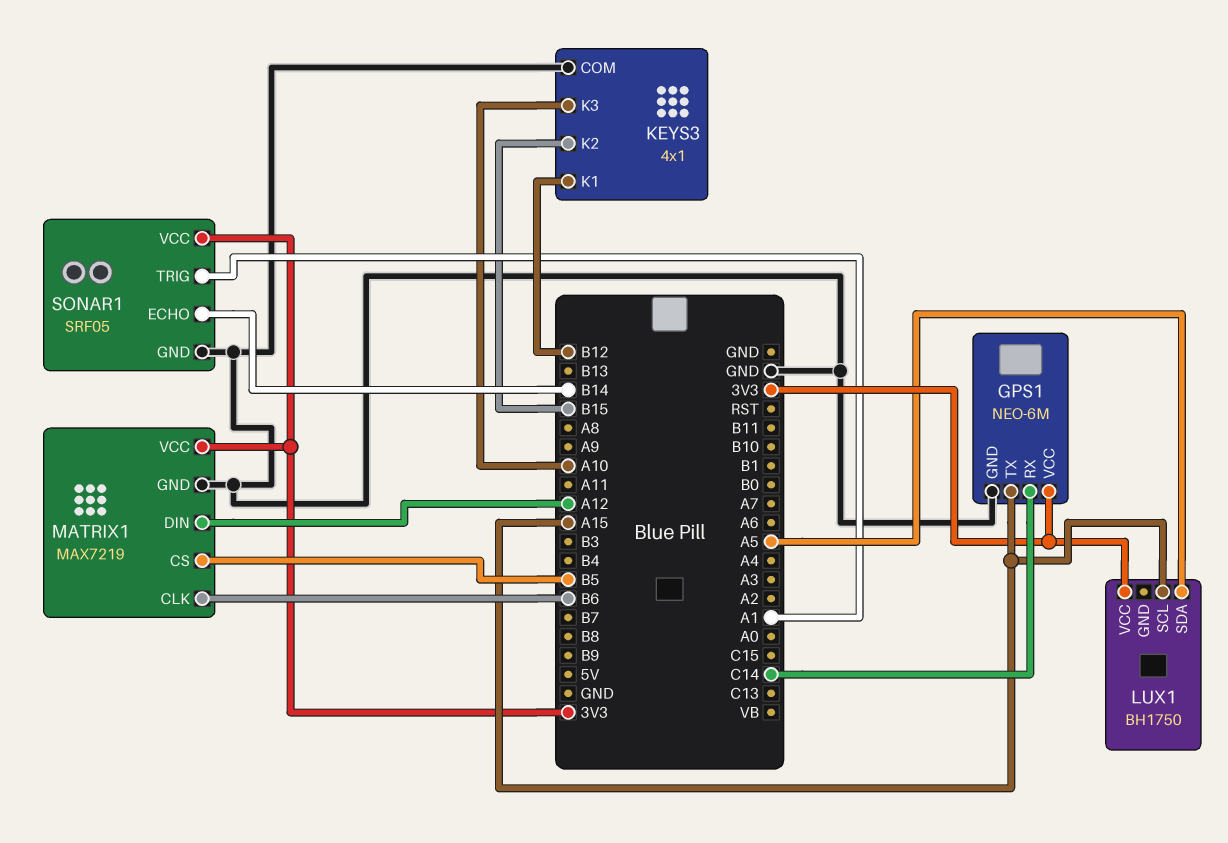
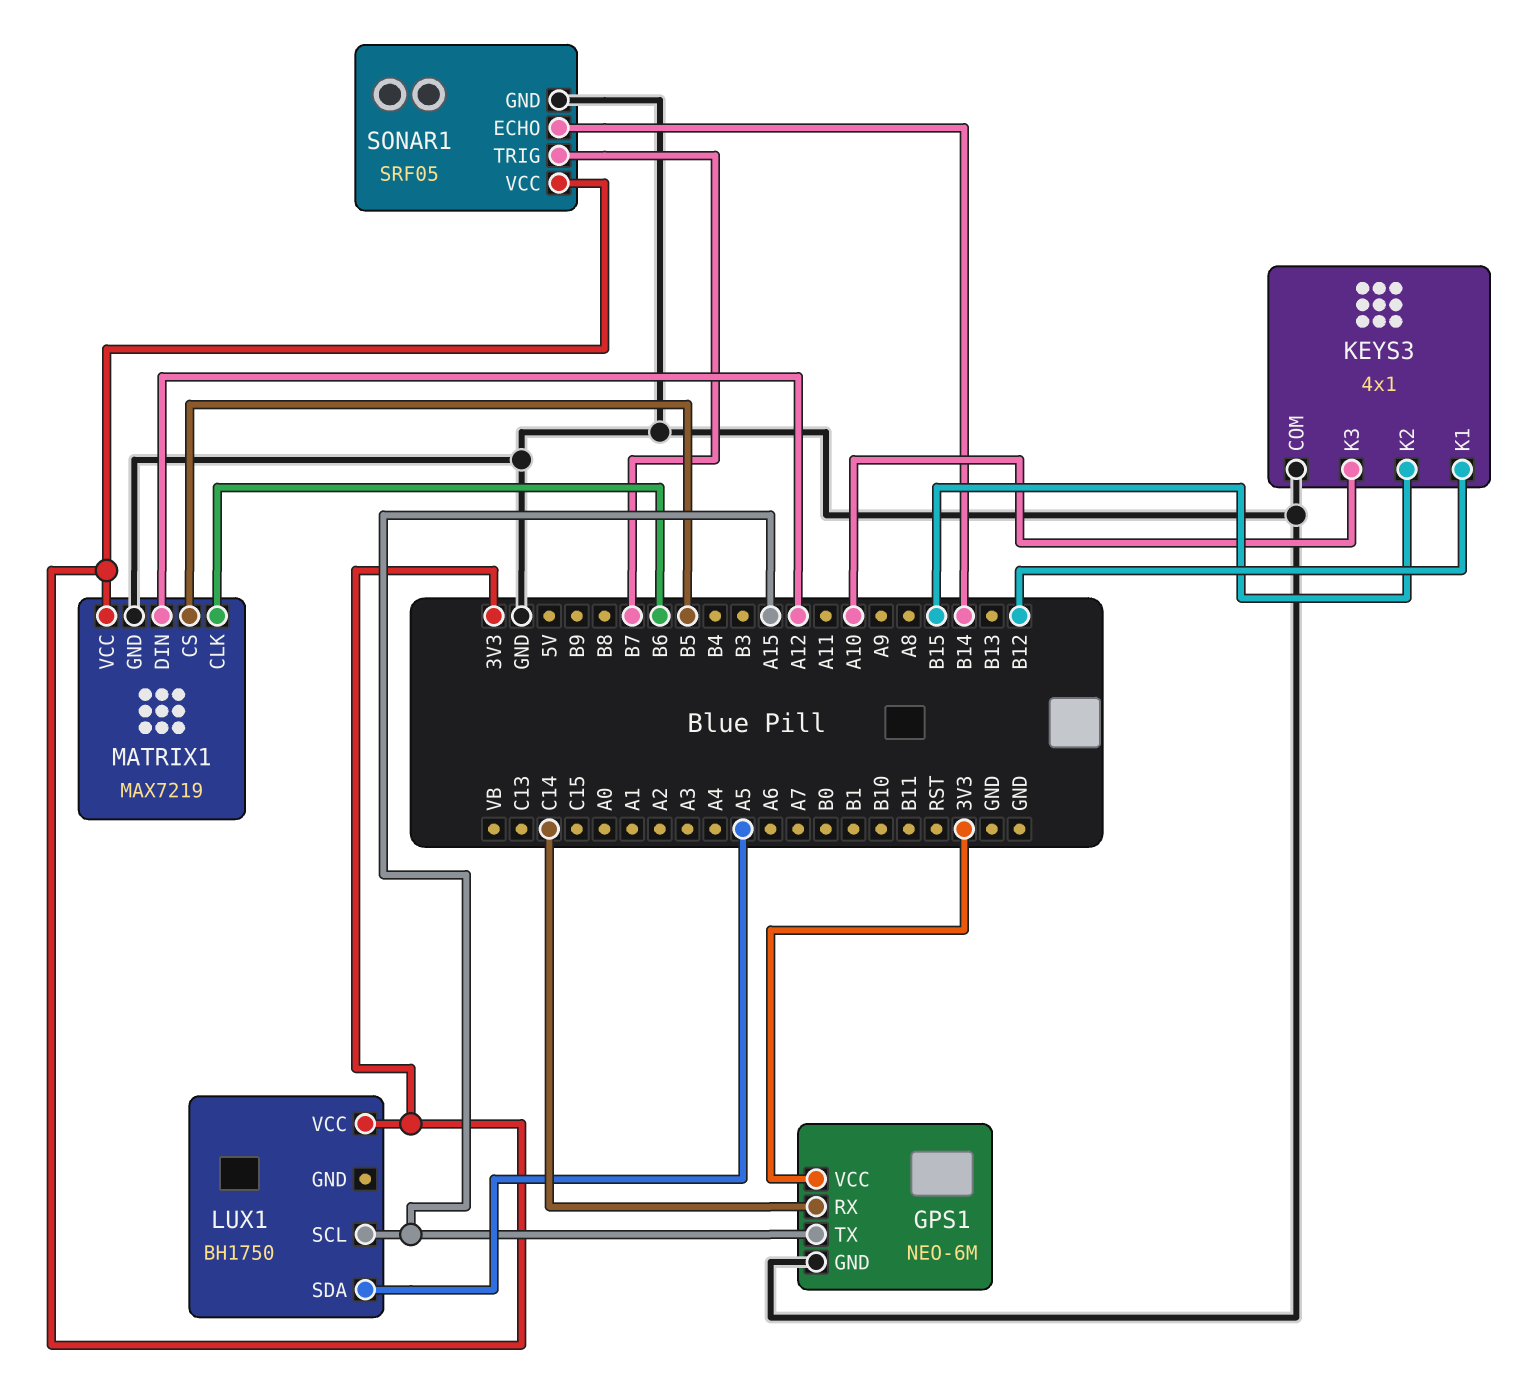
SONAR1 pin TRIG: A1 -> B7

